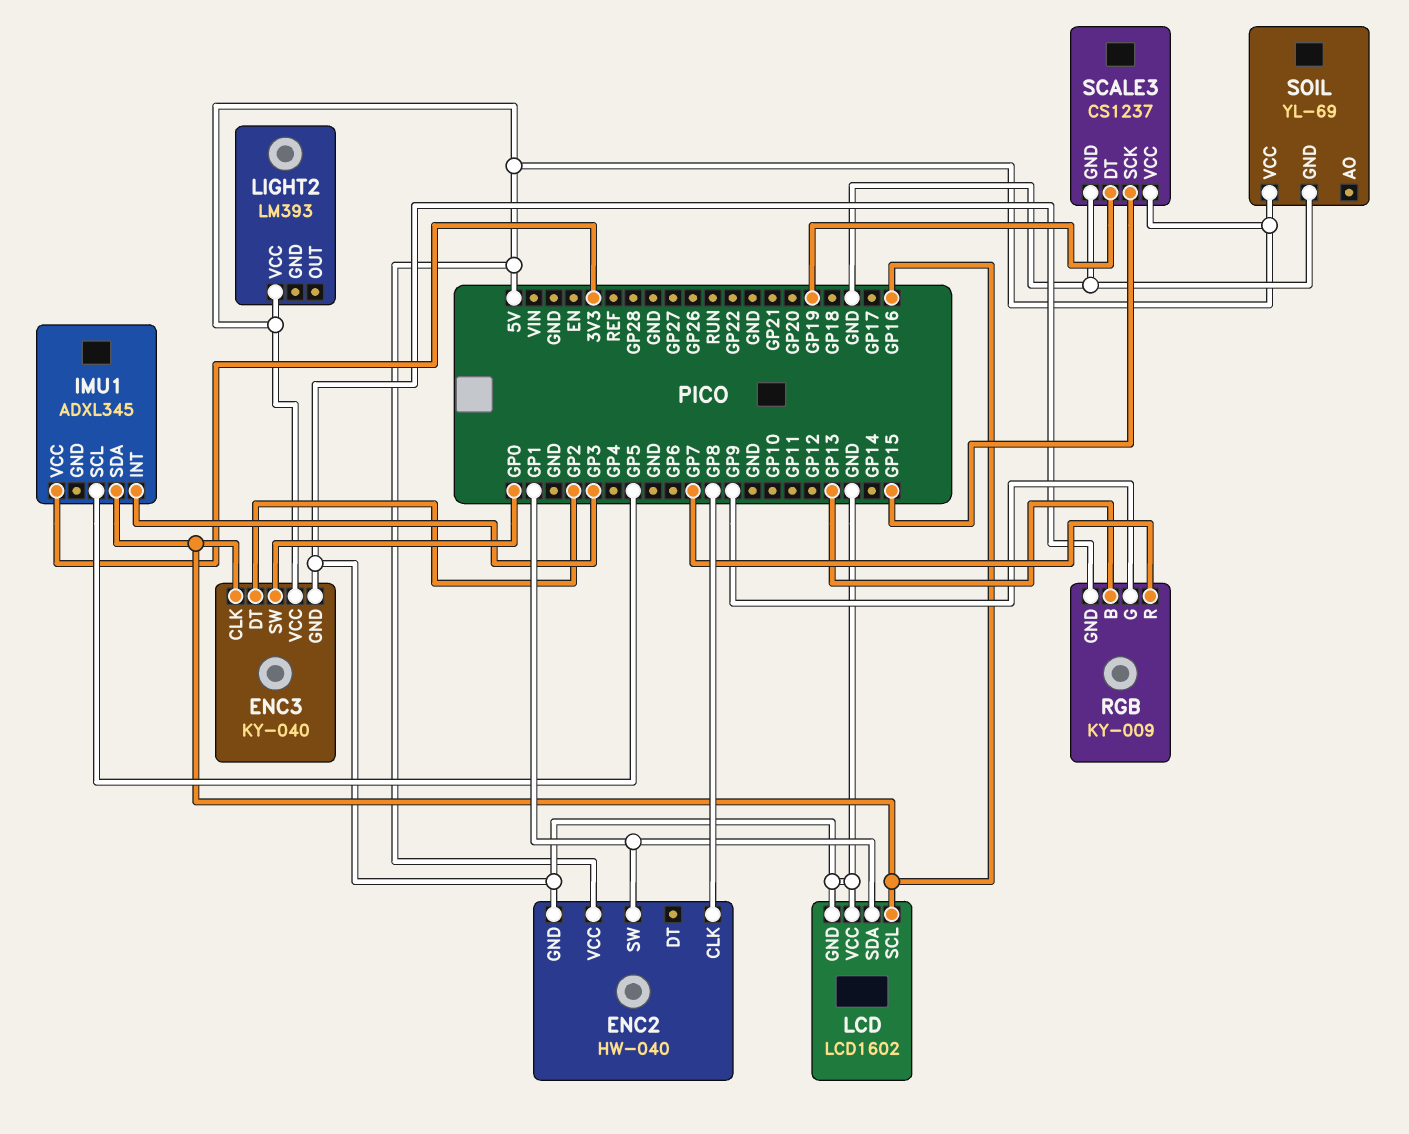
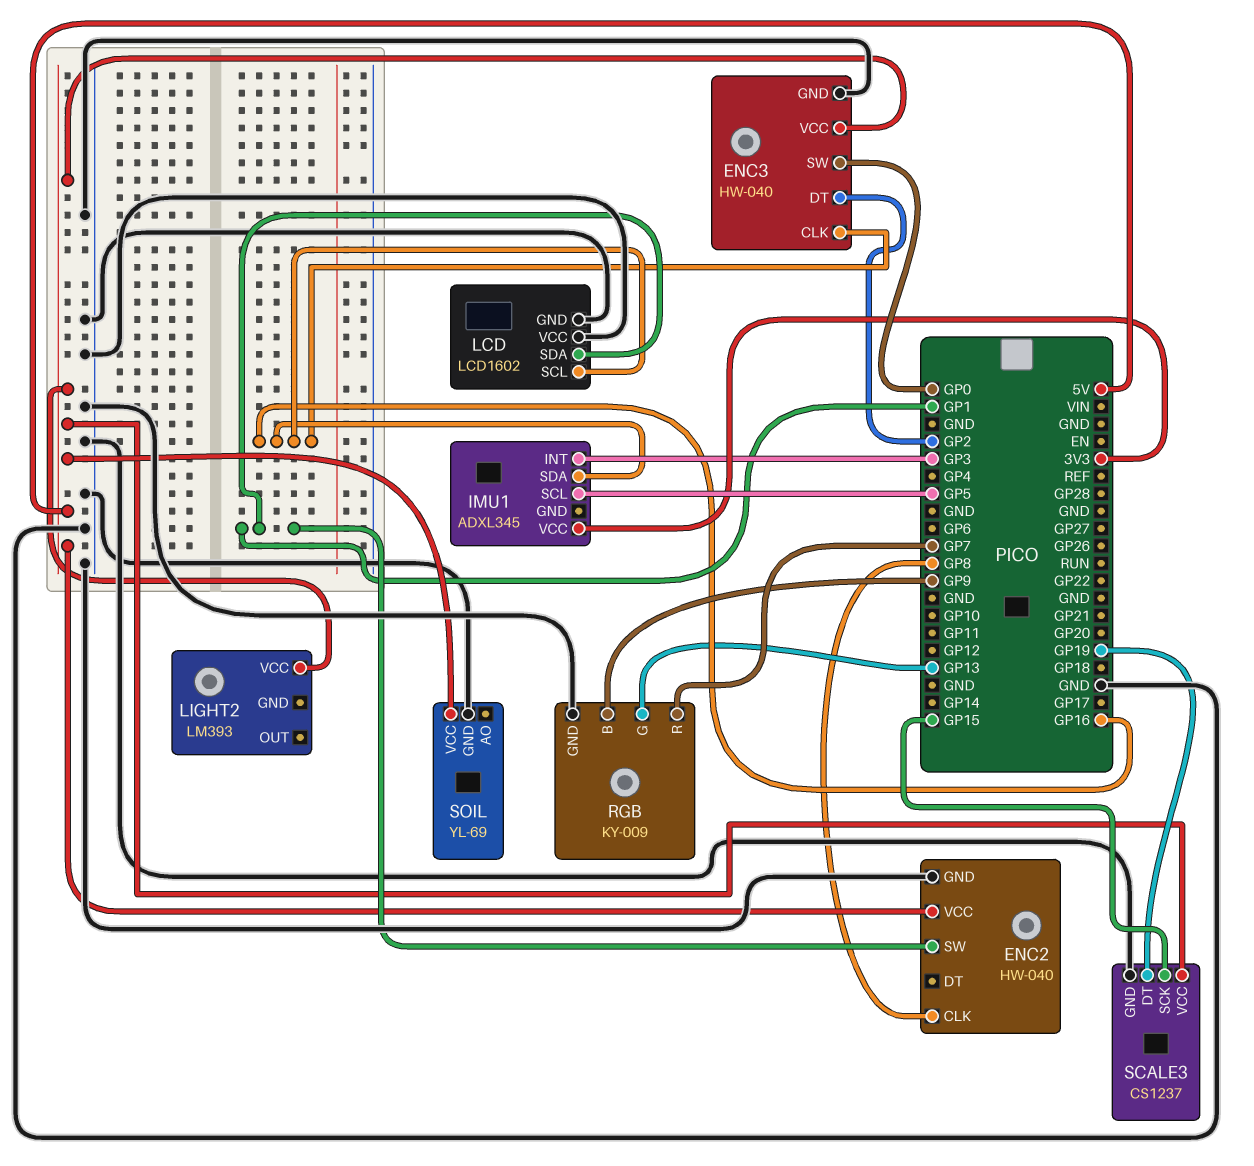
ENC3: KY-040 -> HW-040
RGB pin B: GP13 -> GP9
RGB pin G: GP9 -> GP13

